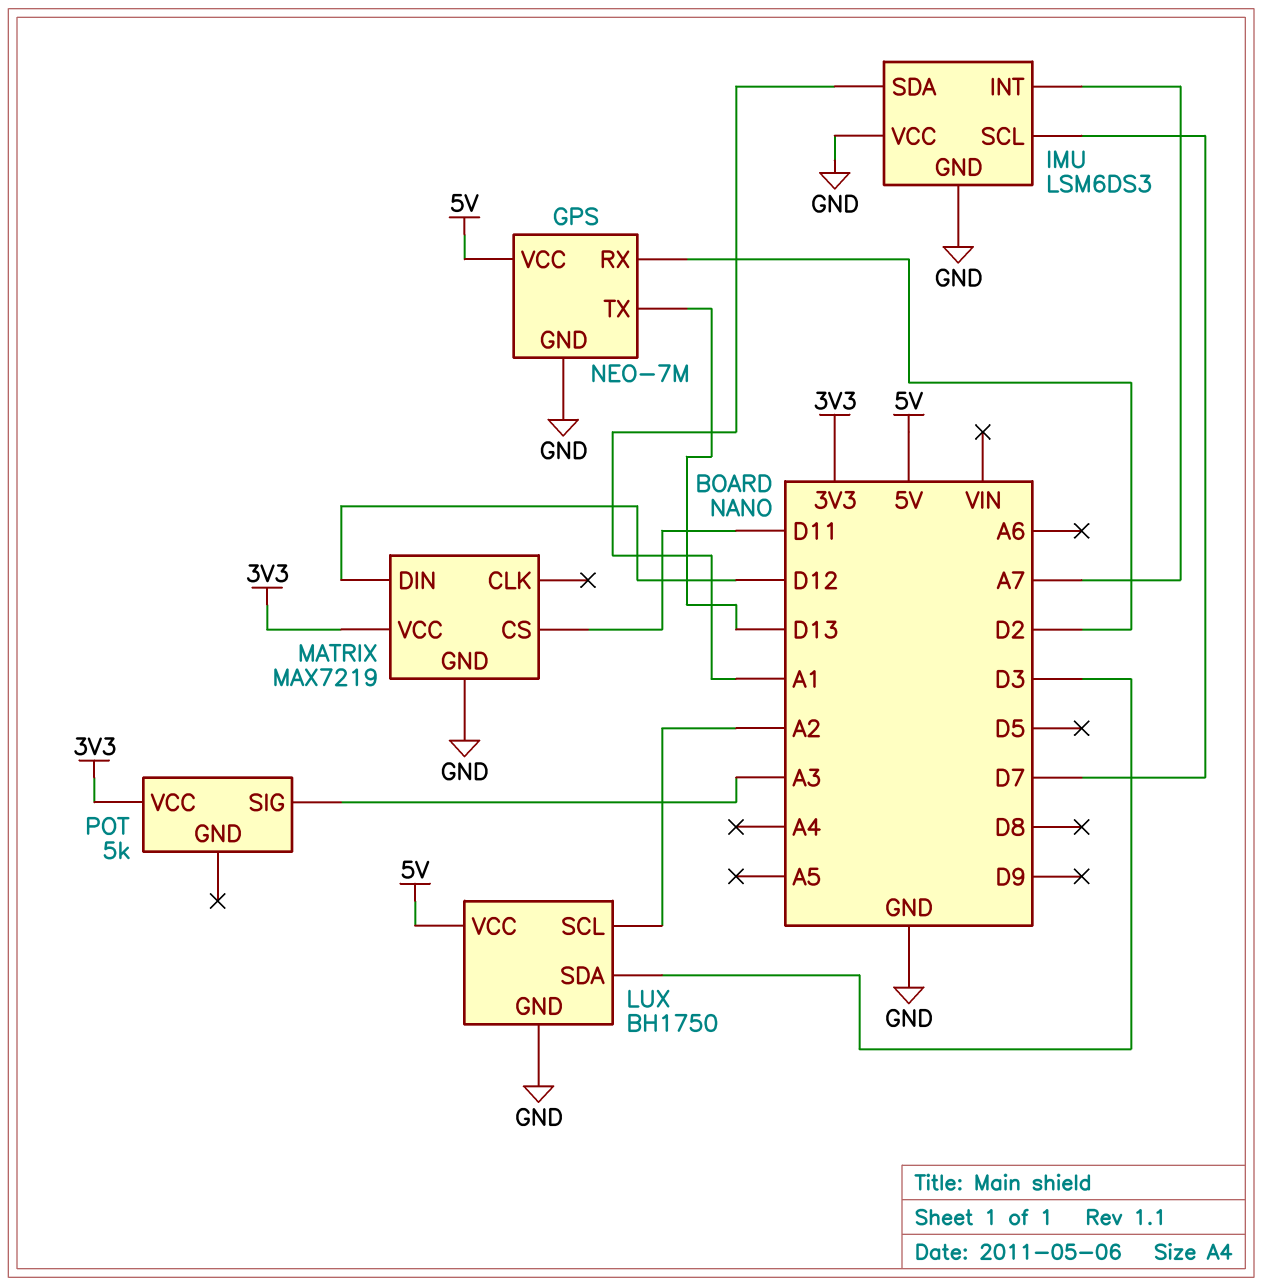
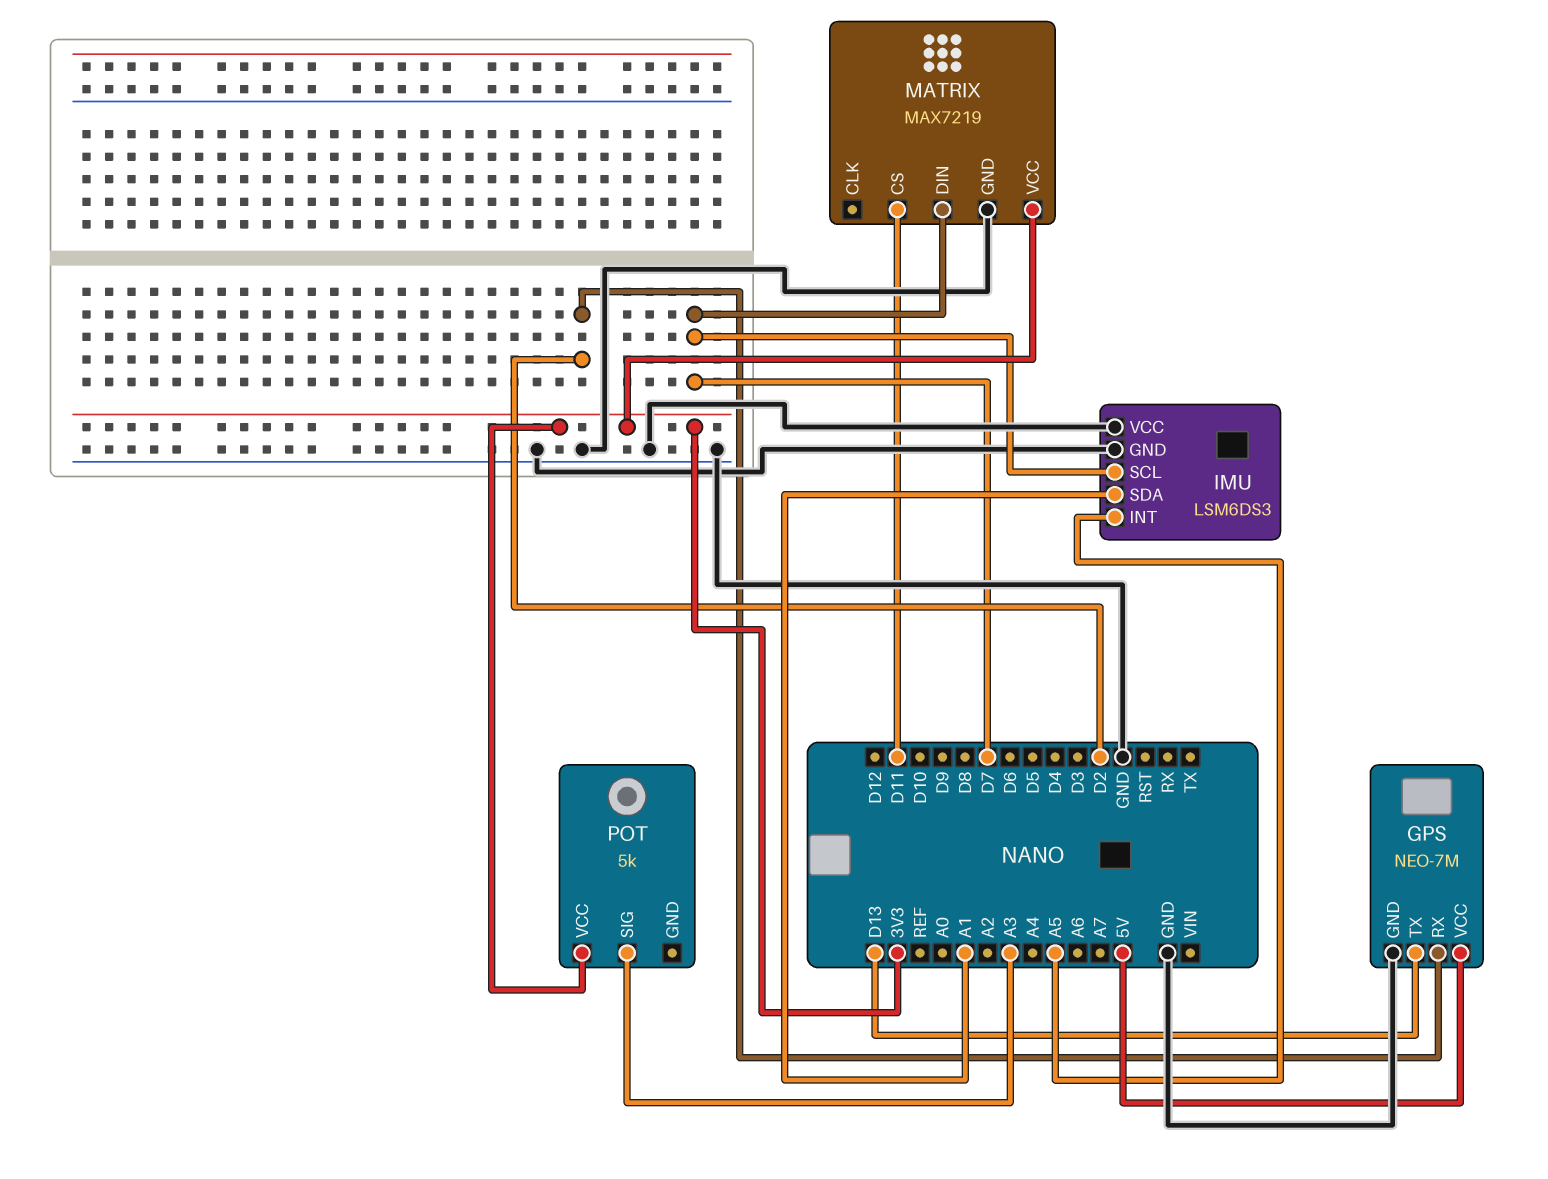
IMU pin INT: A7 -> A5
LUX: BH1750 -> none
LUX pin GND: GND -> none
LUX pin SCL: A2 -> none
LUX pin SDA: D3 -> none
LUX pin VCC: 5V -> none
MATRIX pin DIN: D12 -> D7

